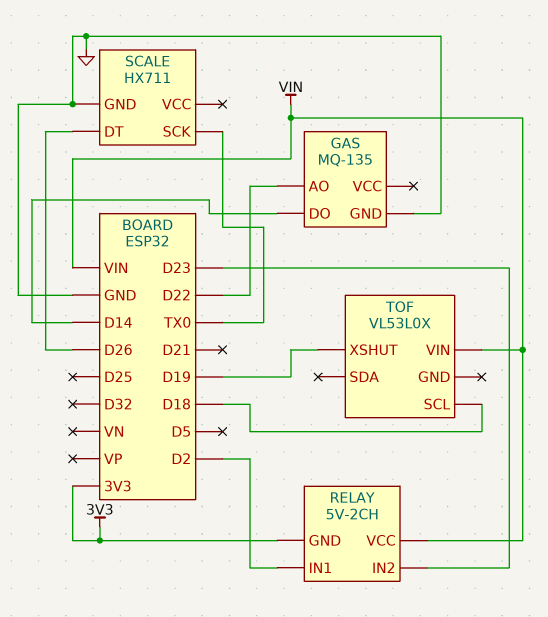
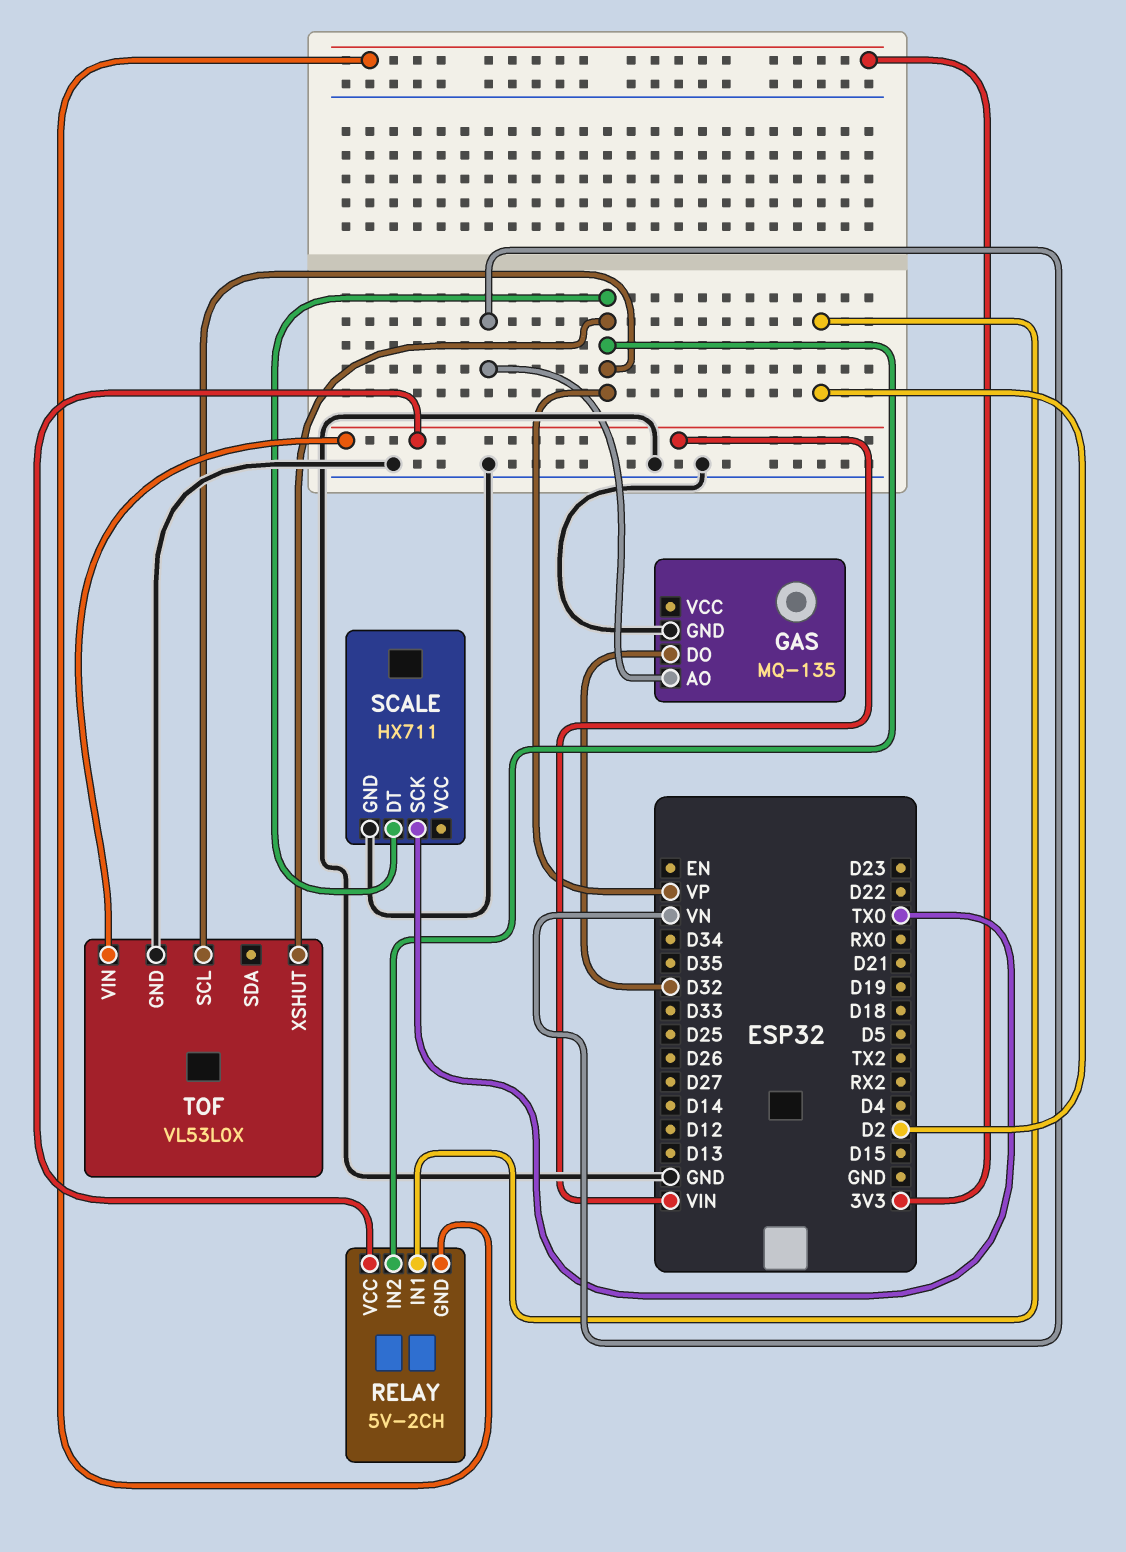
GAS pin AO: D22 -> VN
GAS pin DO: D14 -> D32
RELAY pin IN2: D23 -> VP
SCALE pin DT: D26 -> VP
TOF pin GND: none -> GND
TOF pin SCL: D18 -> VP
TOF pin XSHUT: D19 -> VP

